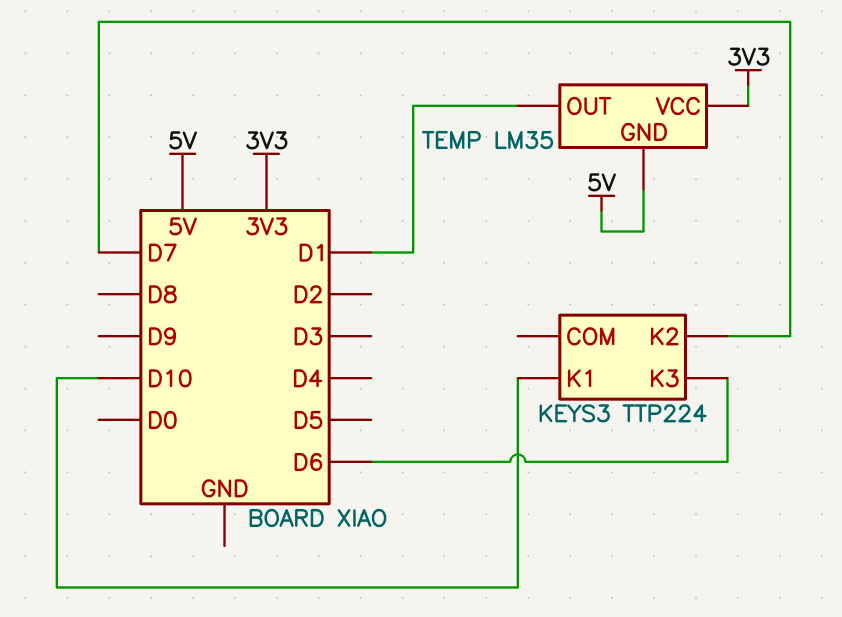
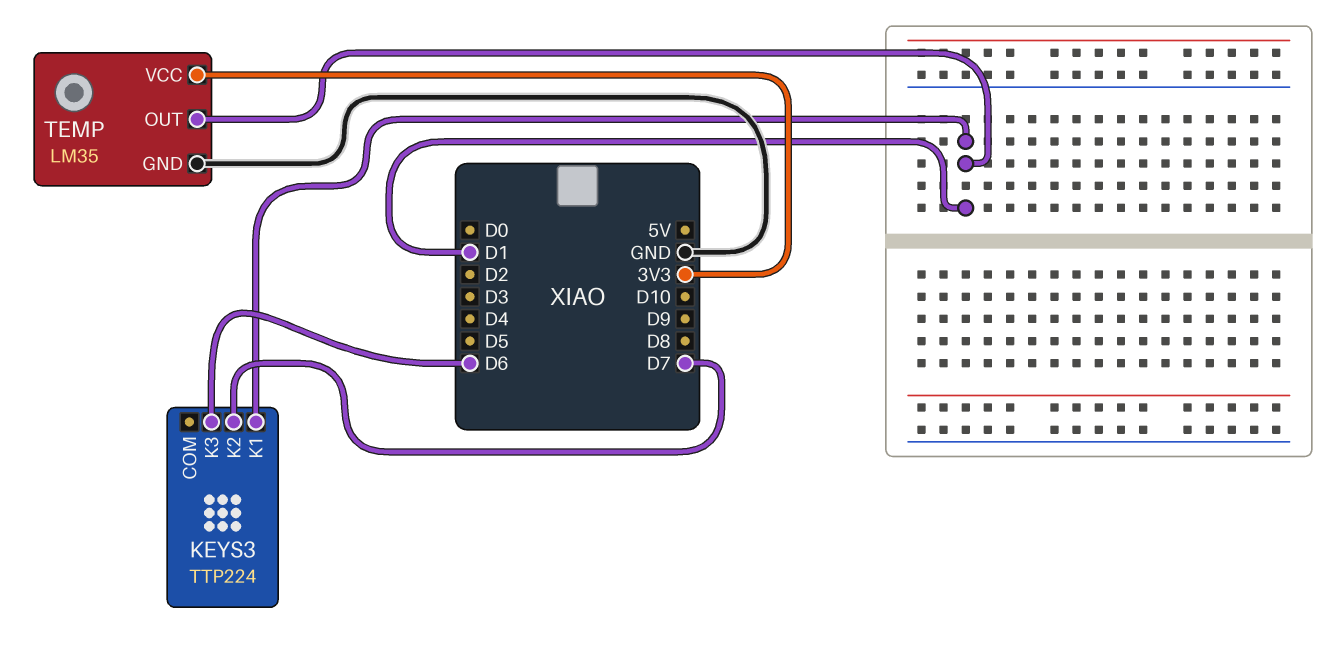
KEYS3 pin K1: D10 -> D1
TEMP pin GND: 5V -> GND

